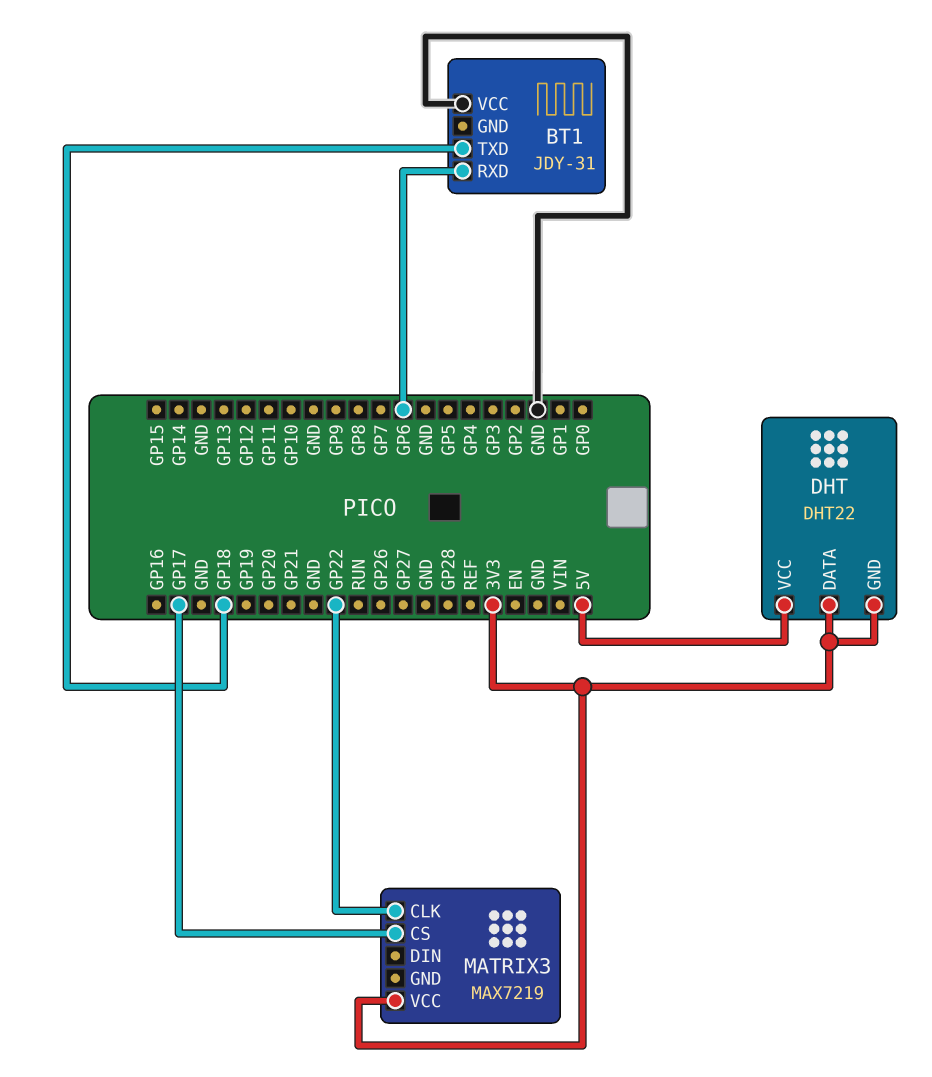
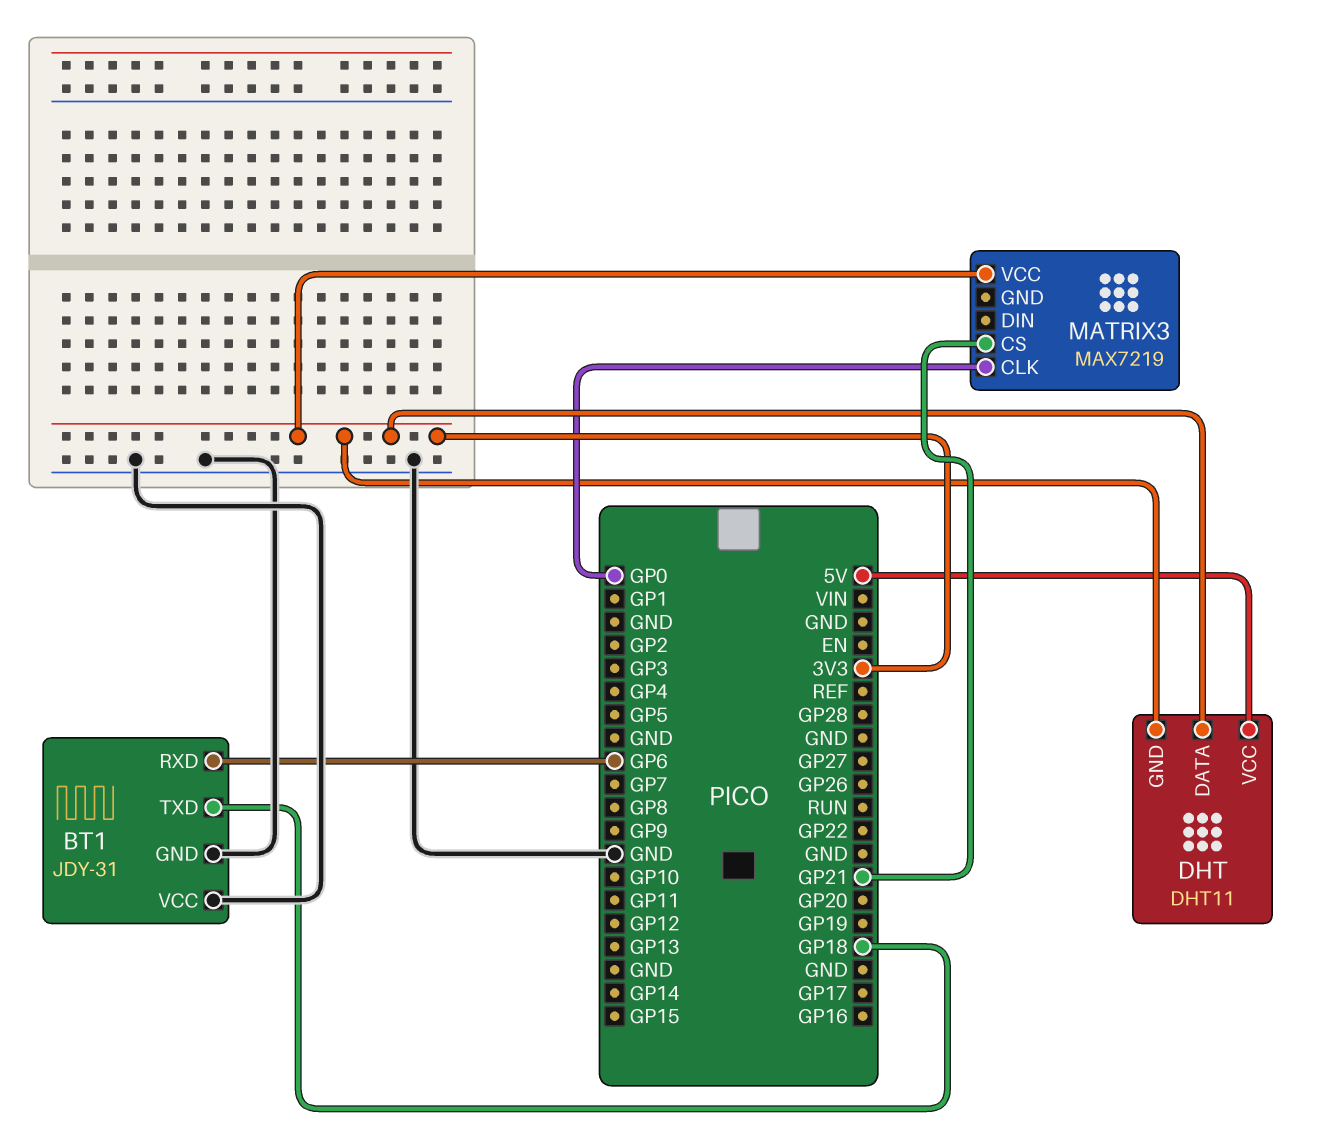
BT1 pin GND: none -> GND
DHT: DHT22 -> DHT11
MATRIX3 pin CLK: GP22 -> GP0
MATRIX3 pin CS: GP17 -> GP21

